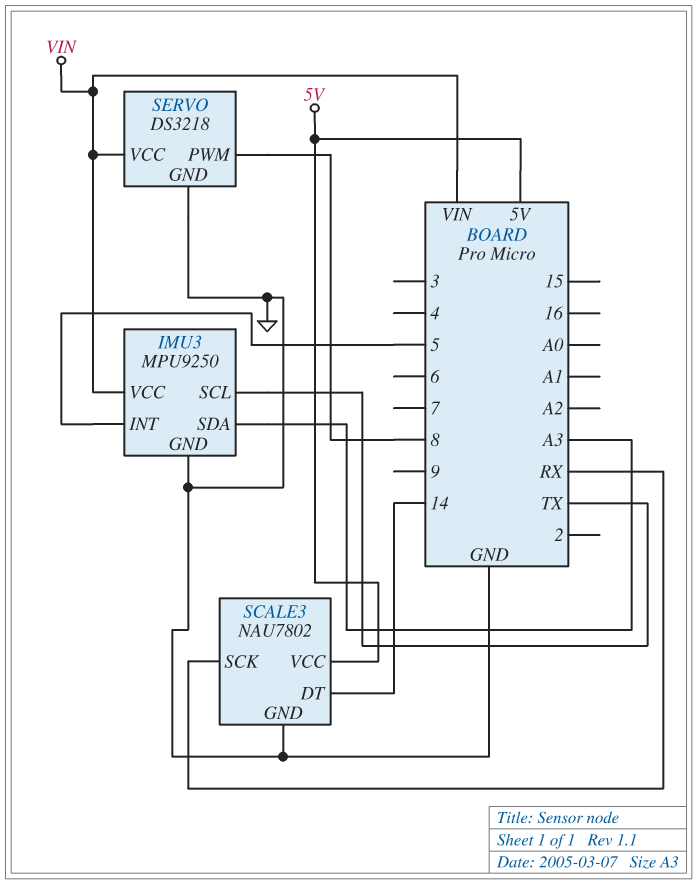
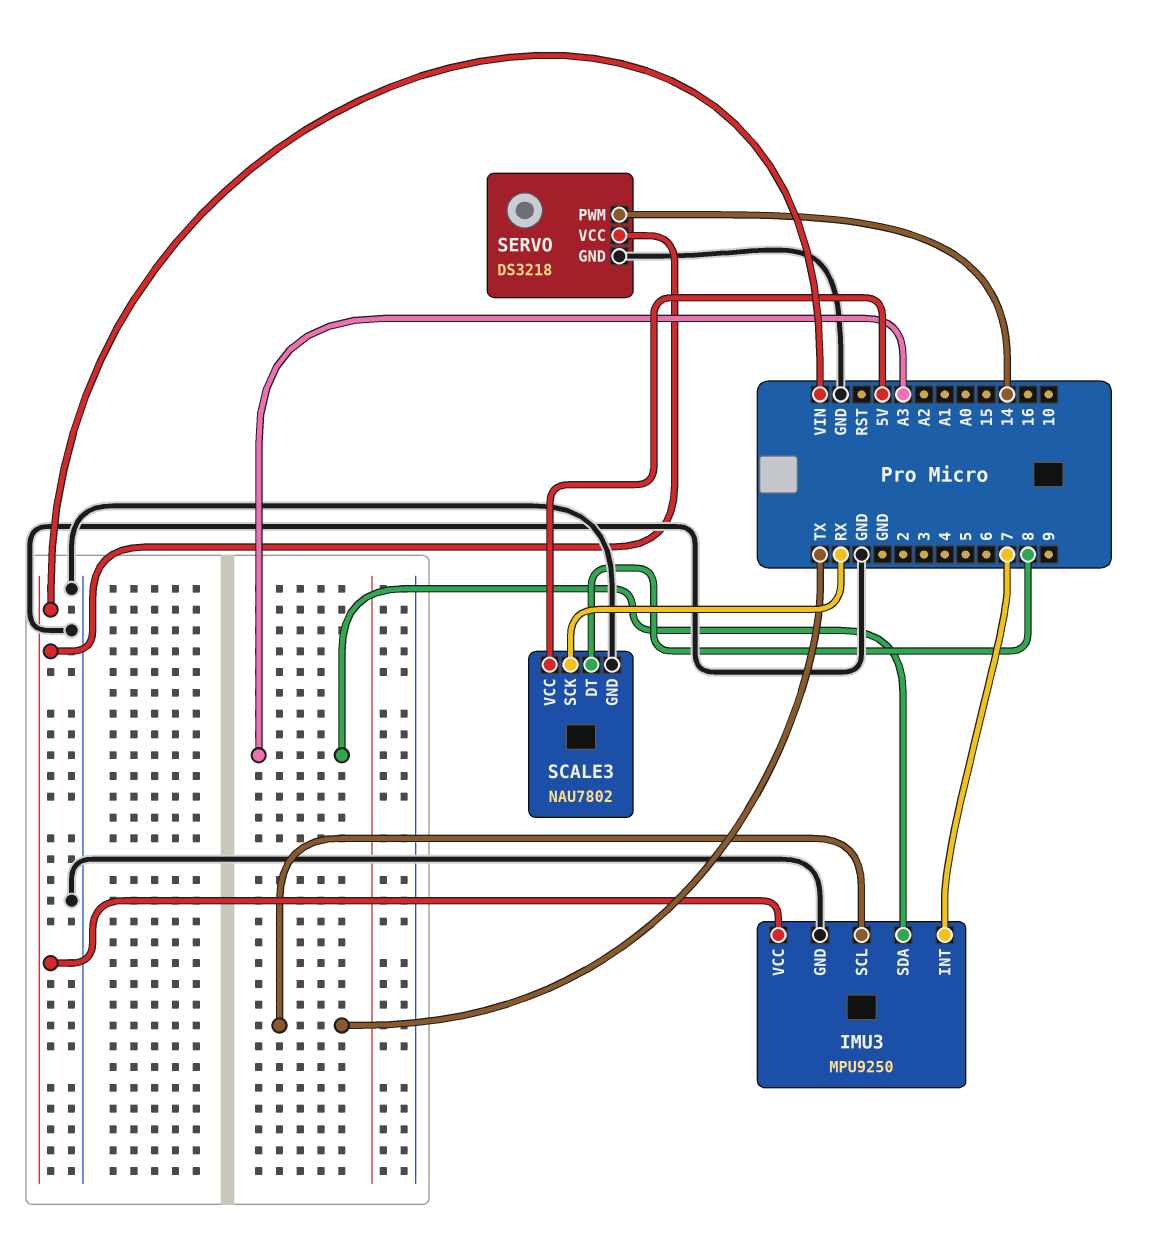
IMU3 pin INT: 5 -> 7
SCALE3 pin DT: 14 -> 8
SERVO pin PWM: 8 -> 14

